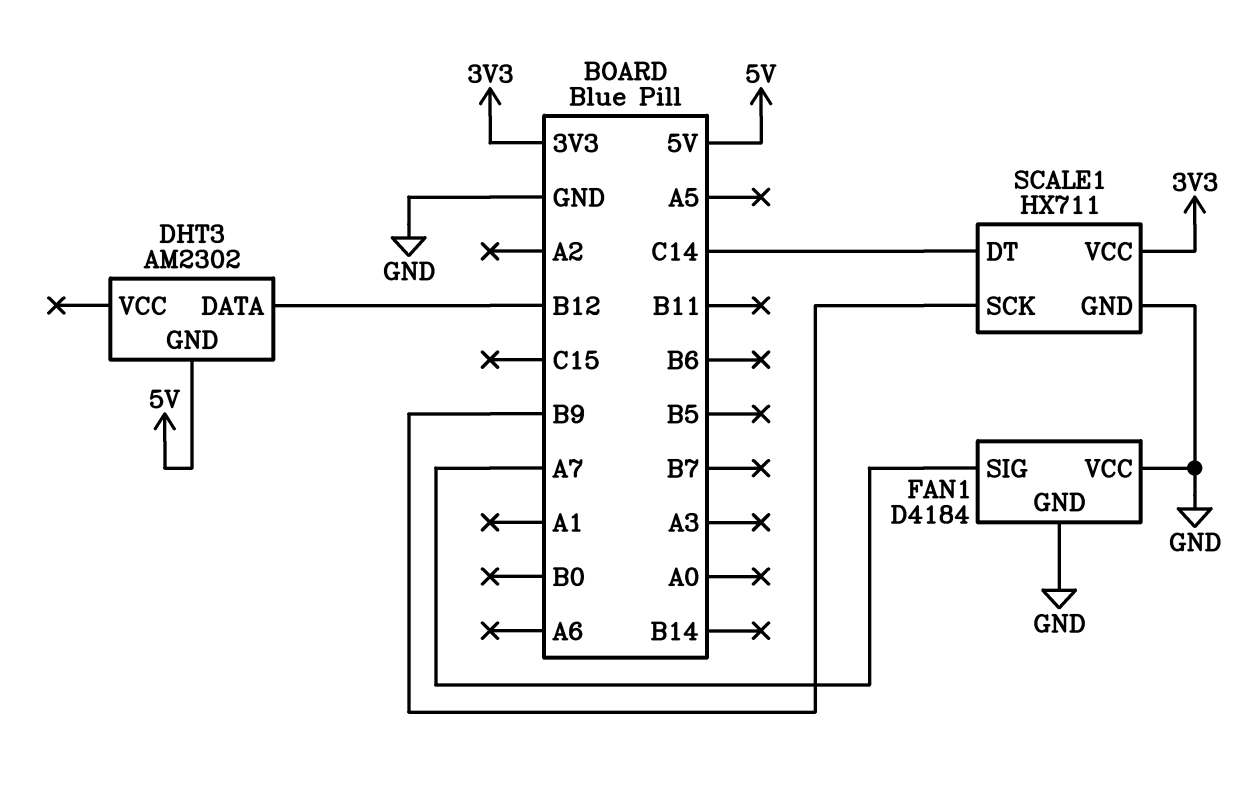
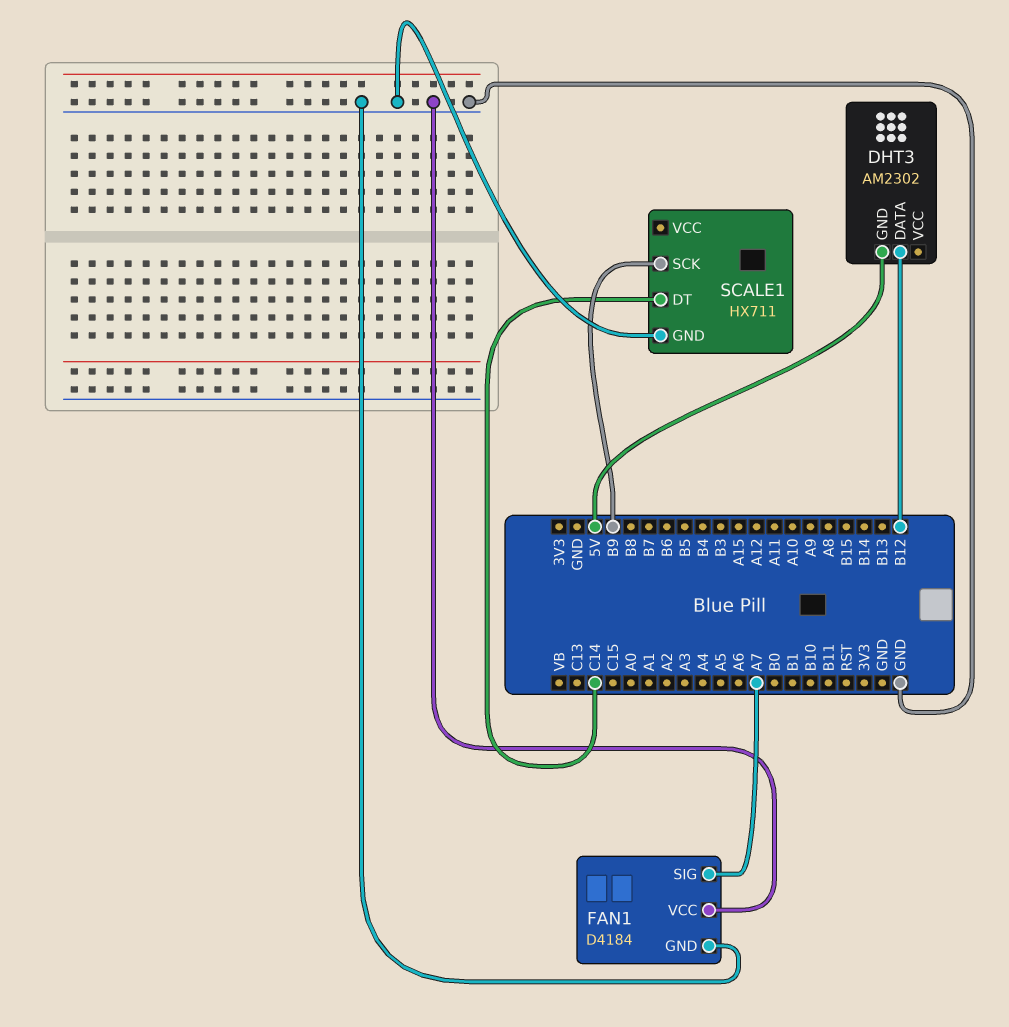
SCALE1 pin VCC: 3V3 -> none

